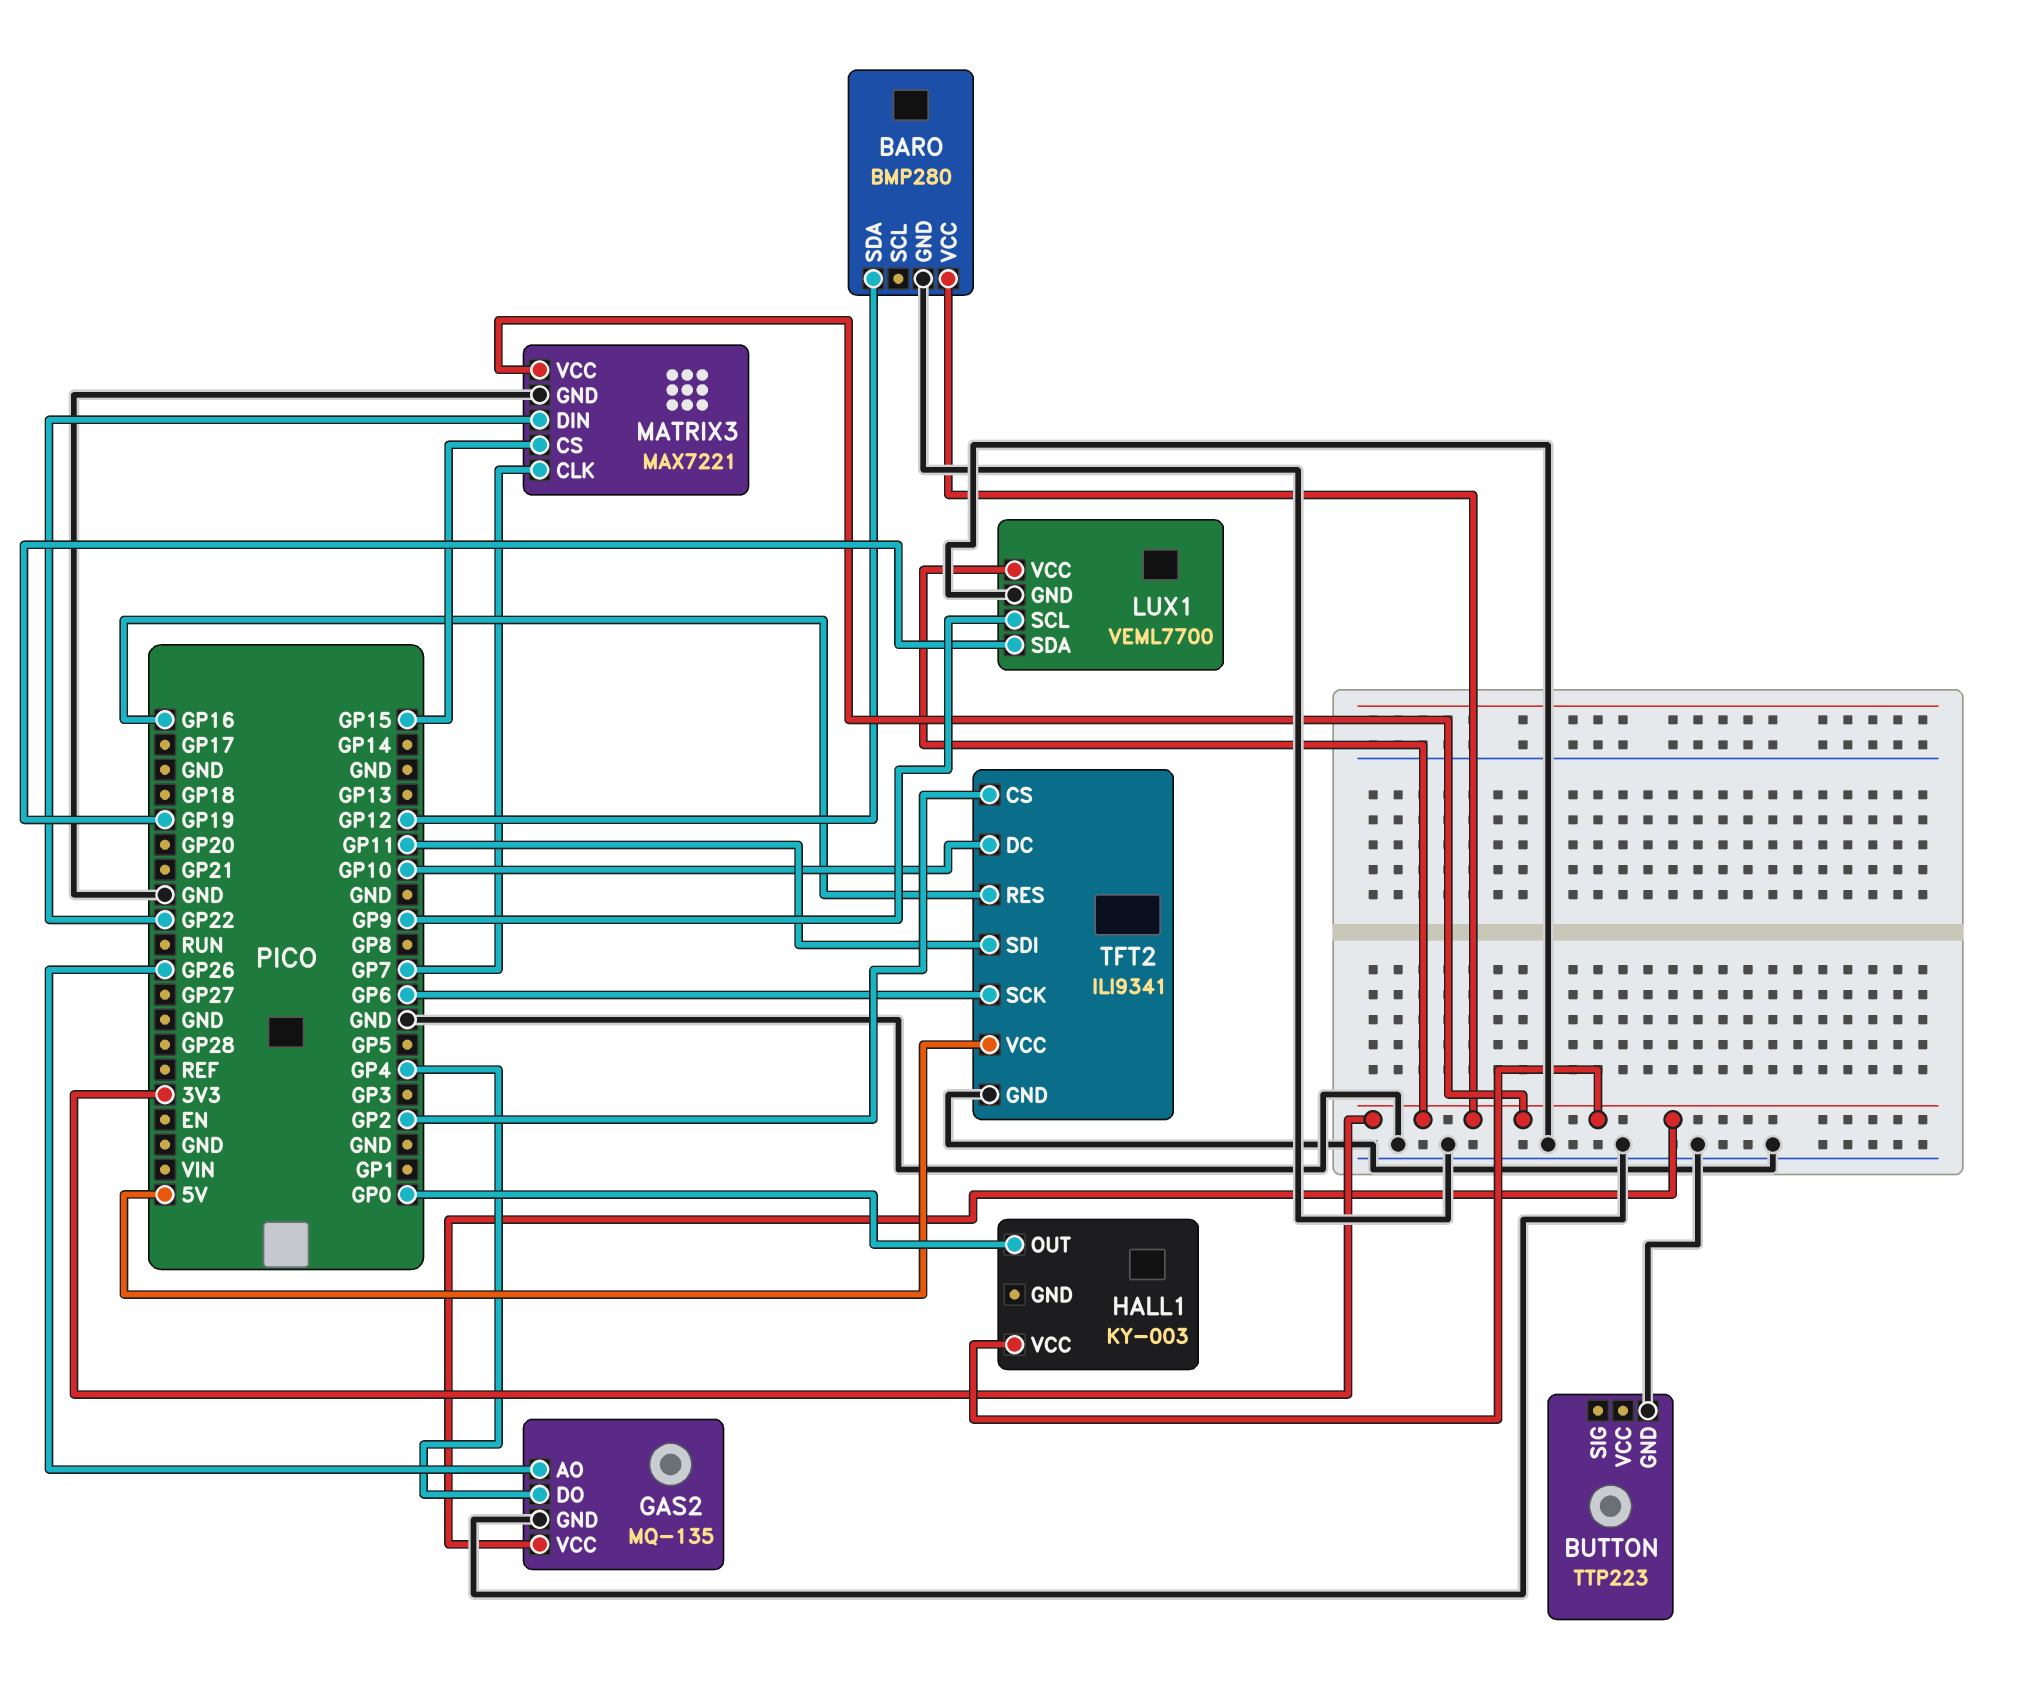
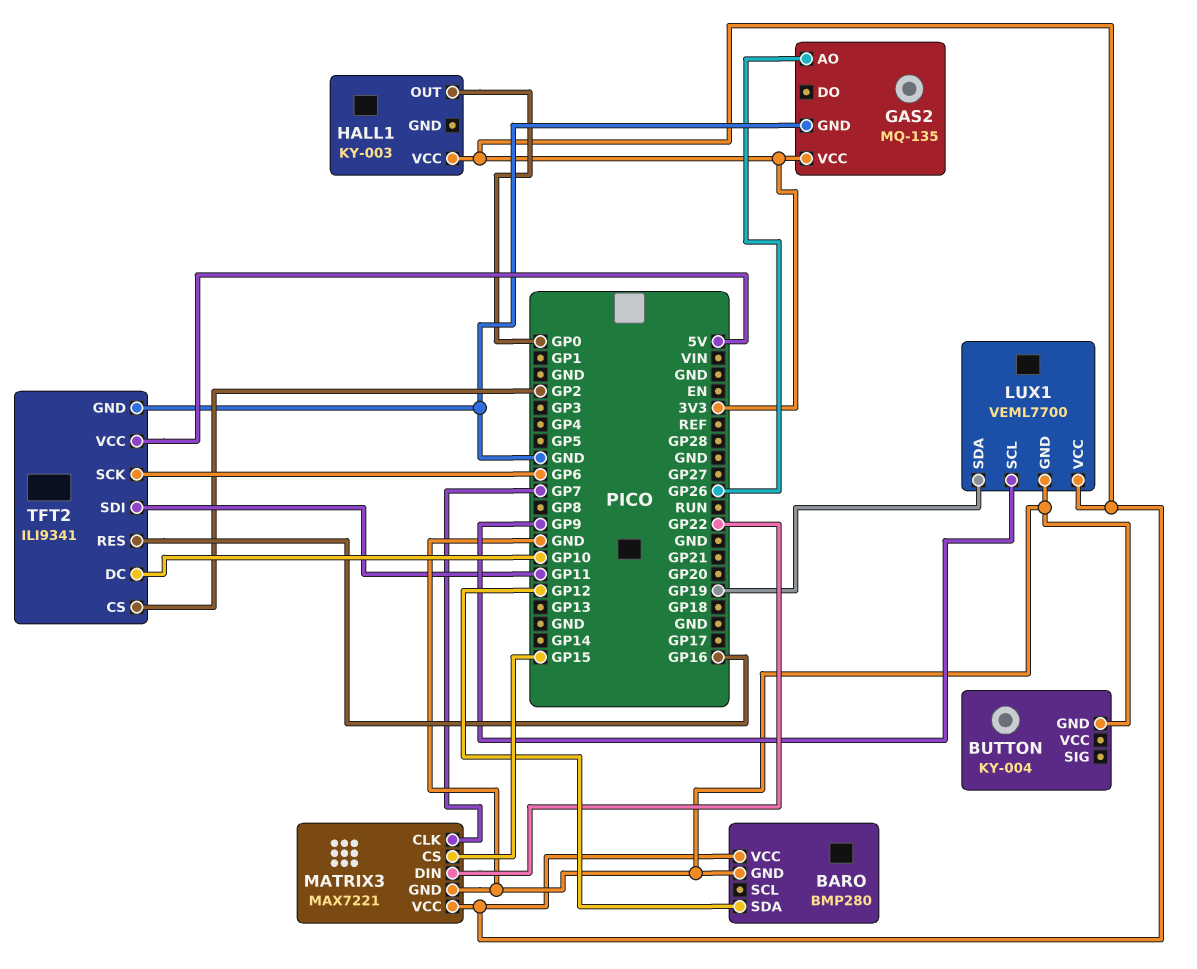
BUTTON: TTP223 -> KY-004
GAS2 pin DO: GP4 -> none

